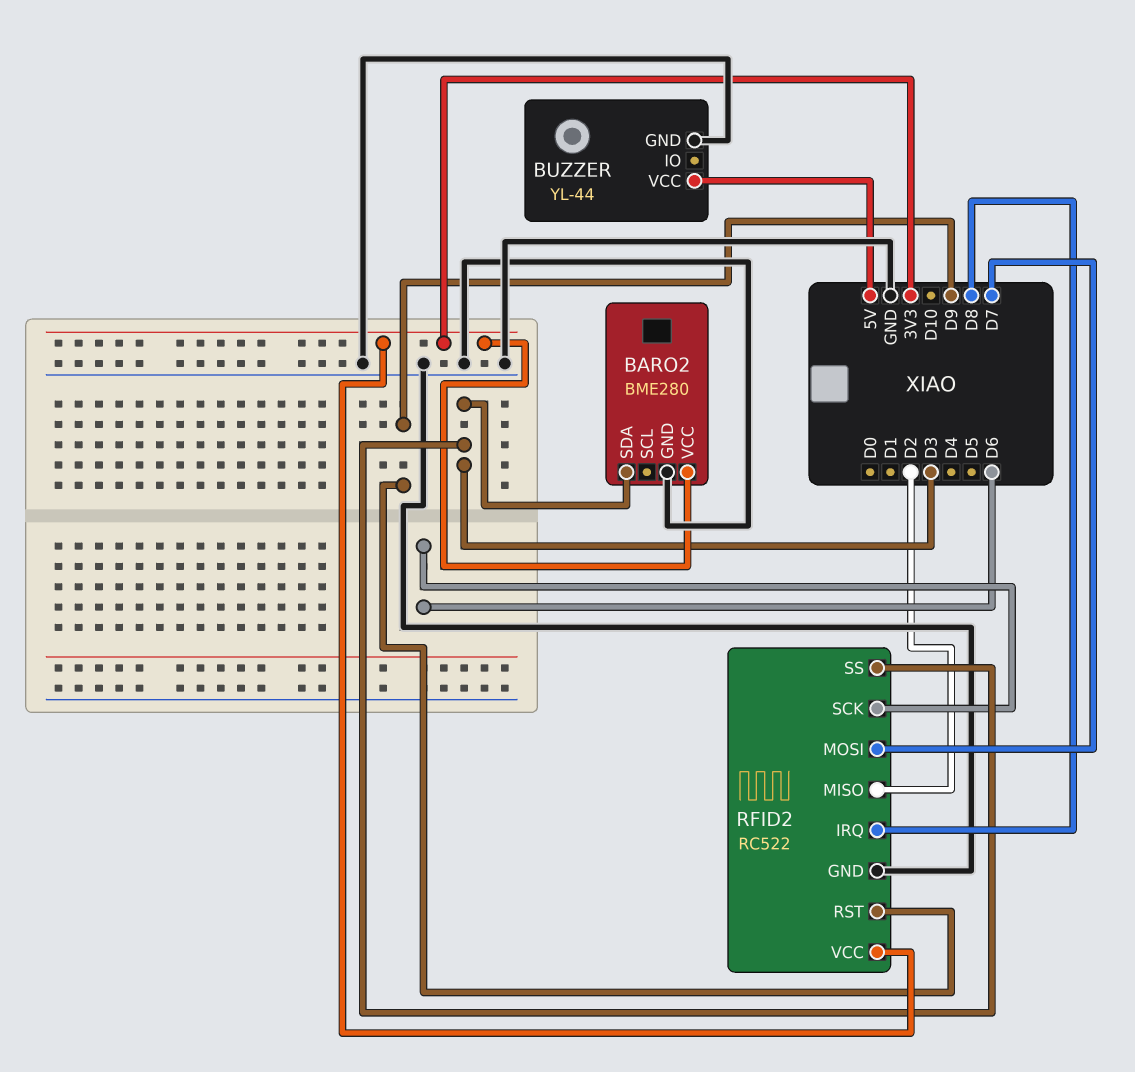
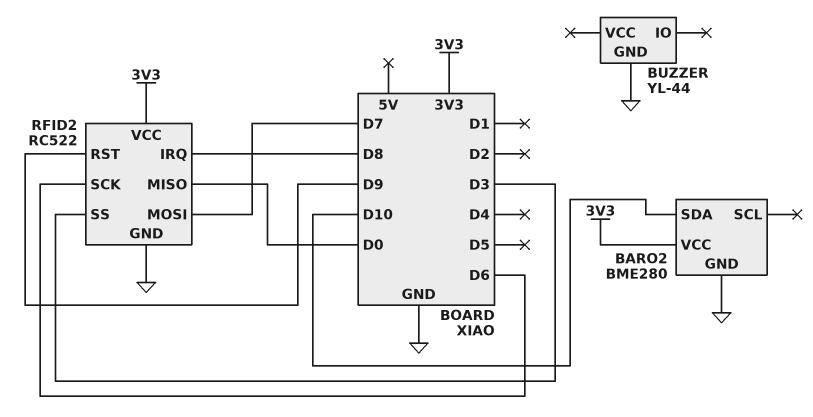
BARO2 pin SDA: D3 -> D10
BUZZER pin VCC: 5V -> none
RFID2 pin MISO: D2 -> D0

